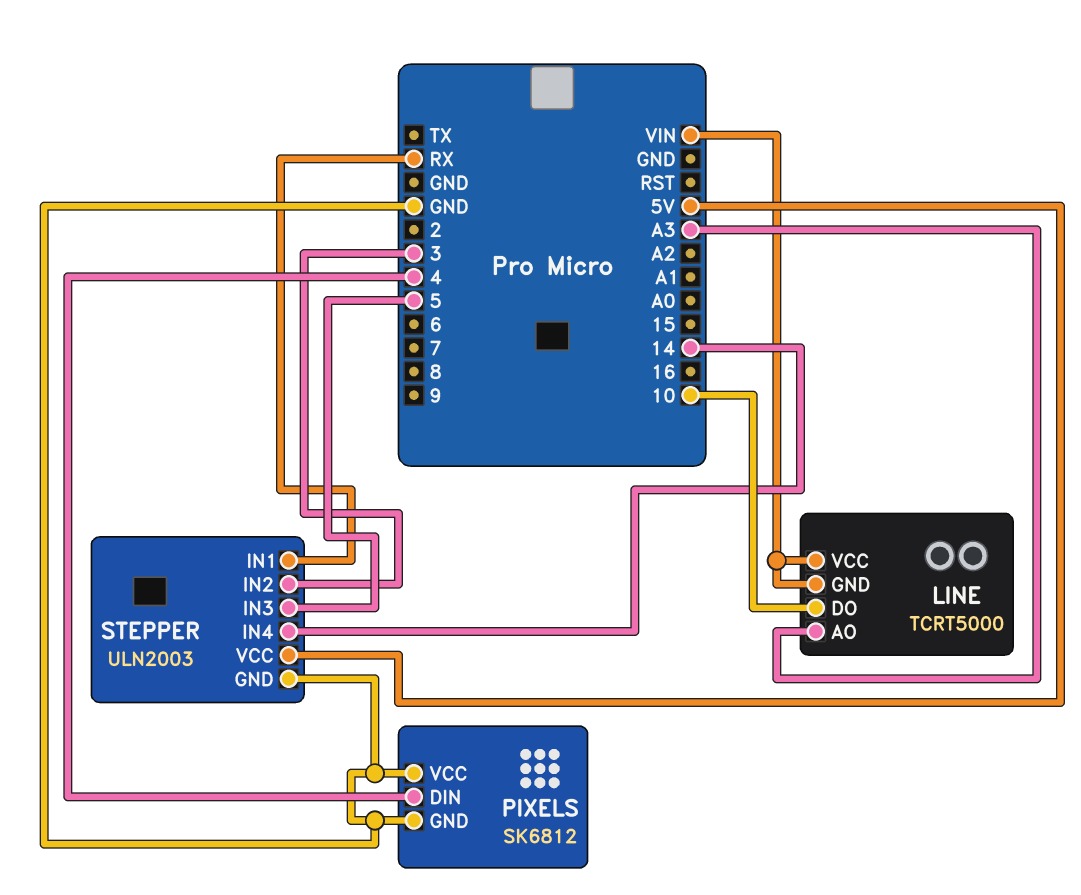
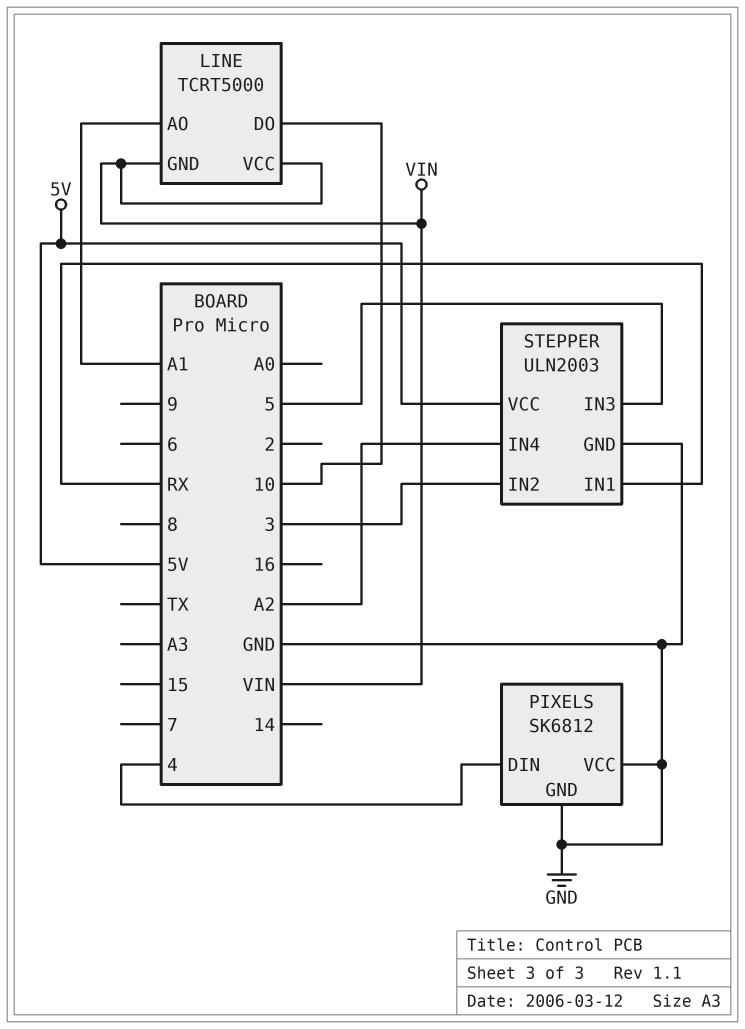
LINE pin AO: A3 -> A1
STEPPER pin IN4: 14 -> A2

